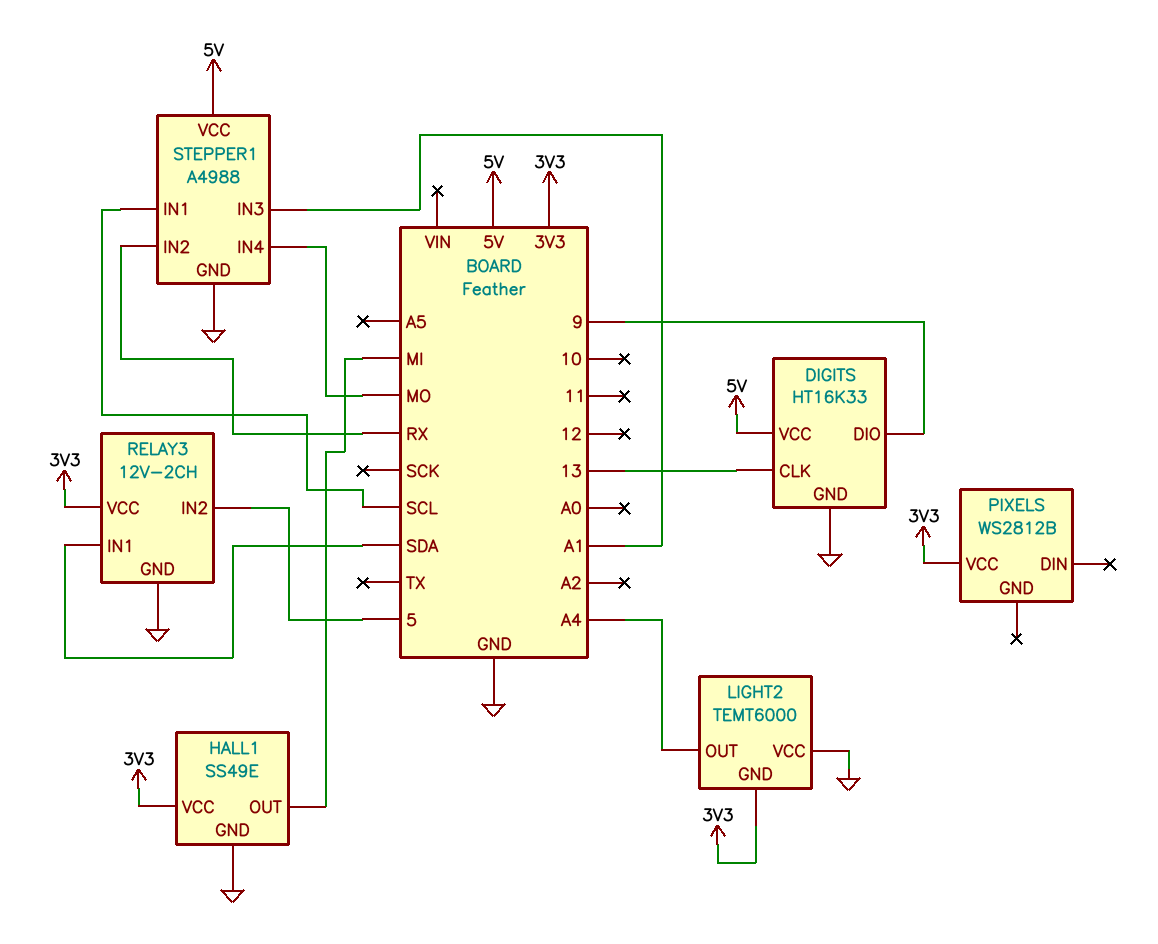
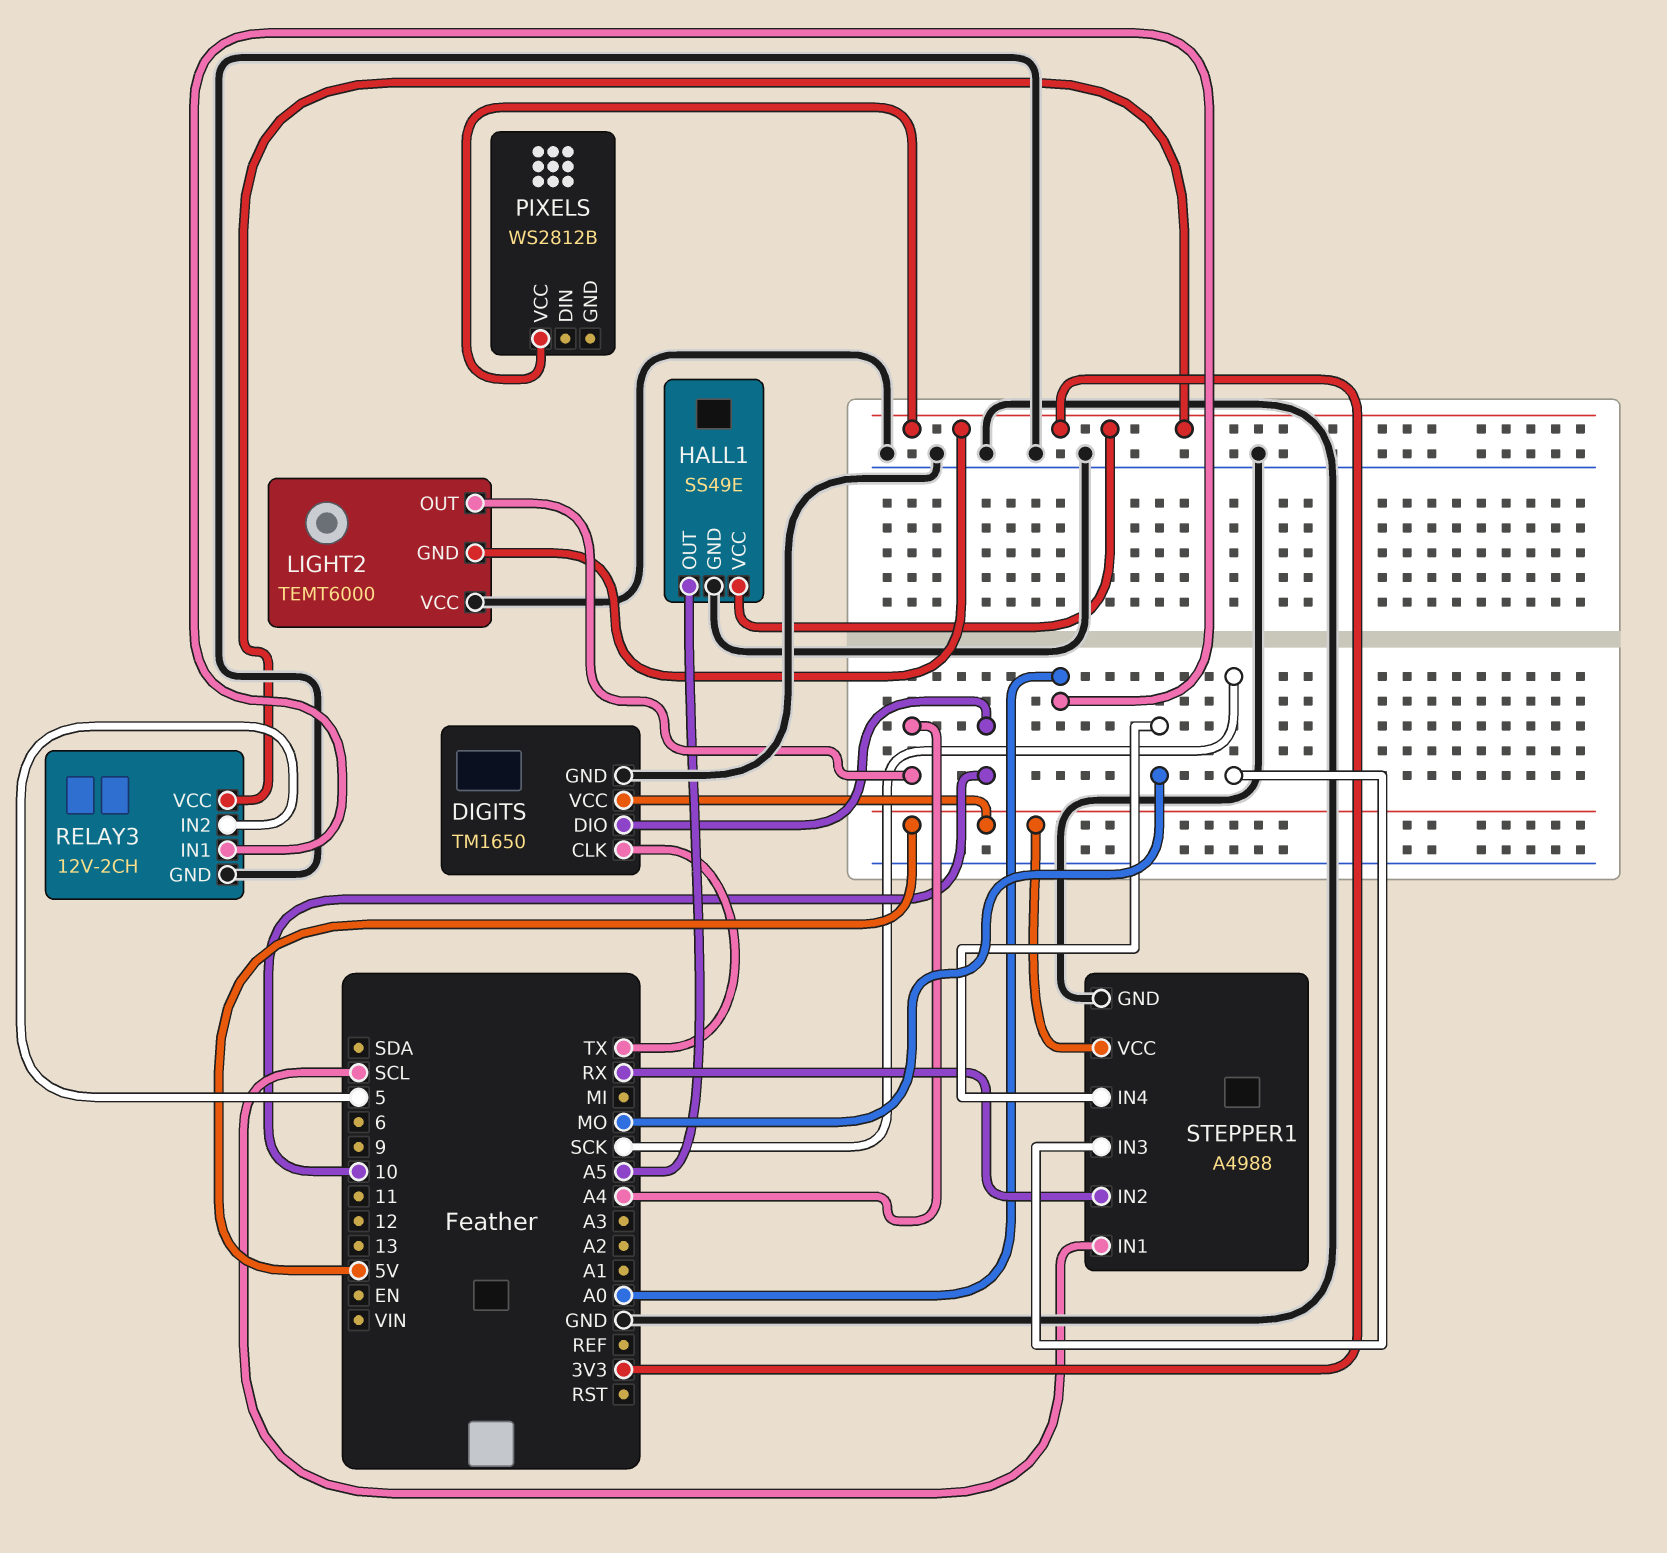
DIGITS: HT16K33 -> TM1650
DIGITS pin CLK: 13 -> TX
DIGITS pin DIO: 9 -> 10
HALL1 pin OUT: MI -> A5
RELAY3 pin IN1: SDA -> A0
STEPPER1 pin IN3: A1 -> SCK

